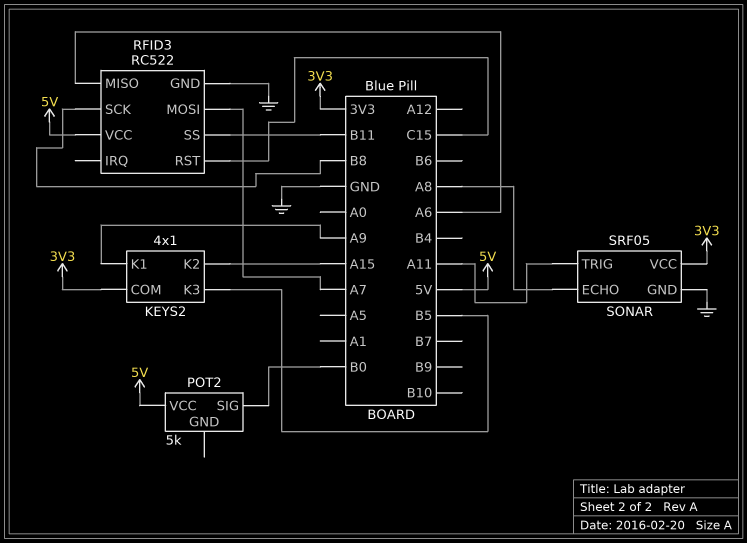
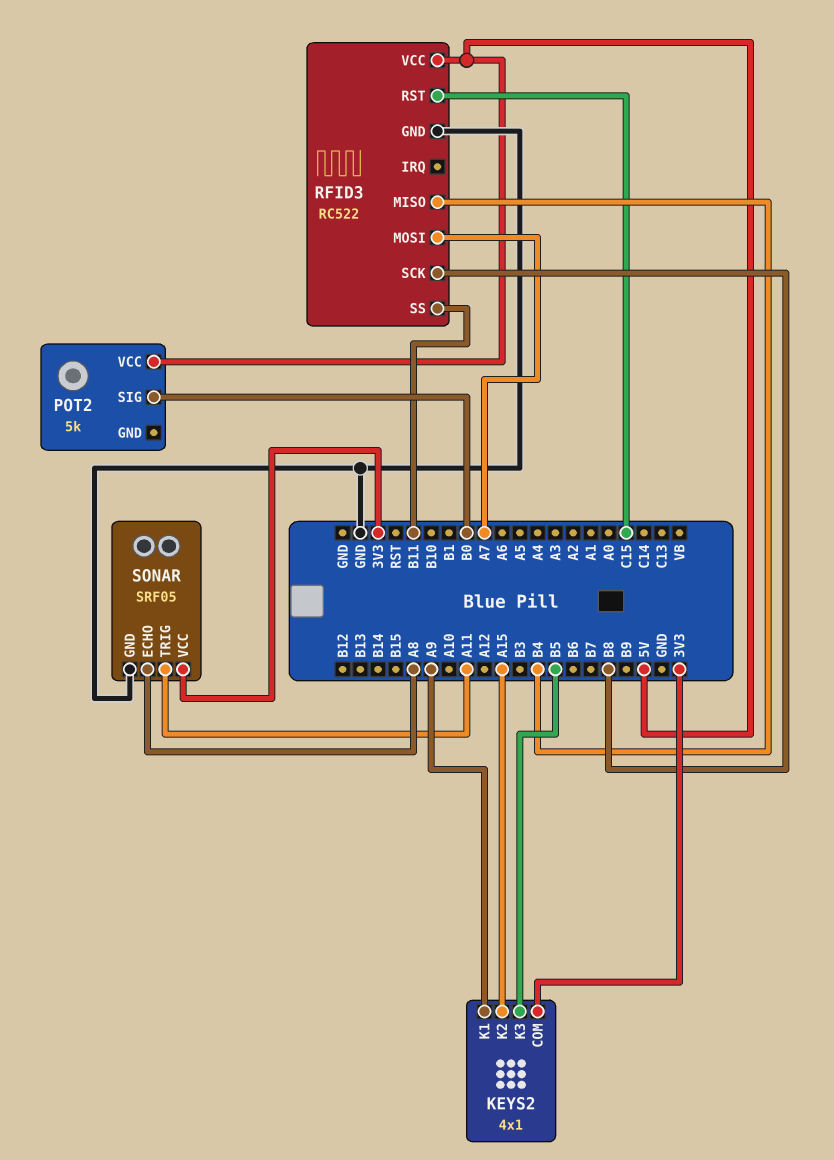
RFID3 pin MISO: A6 -> B4

